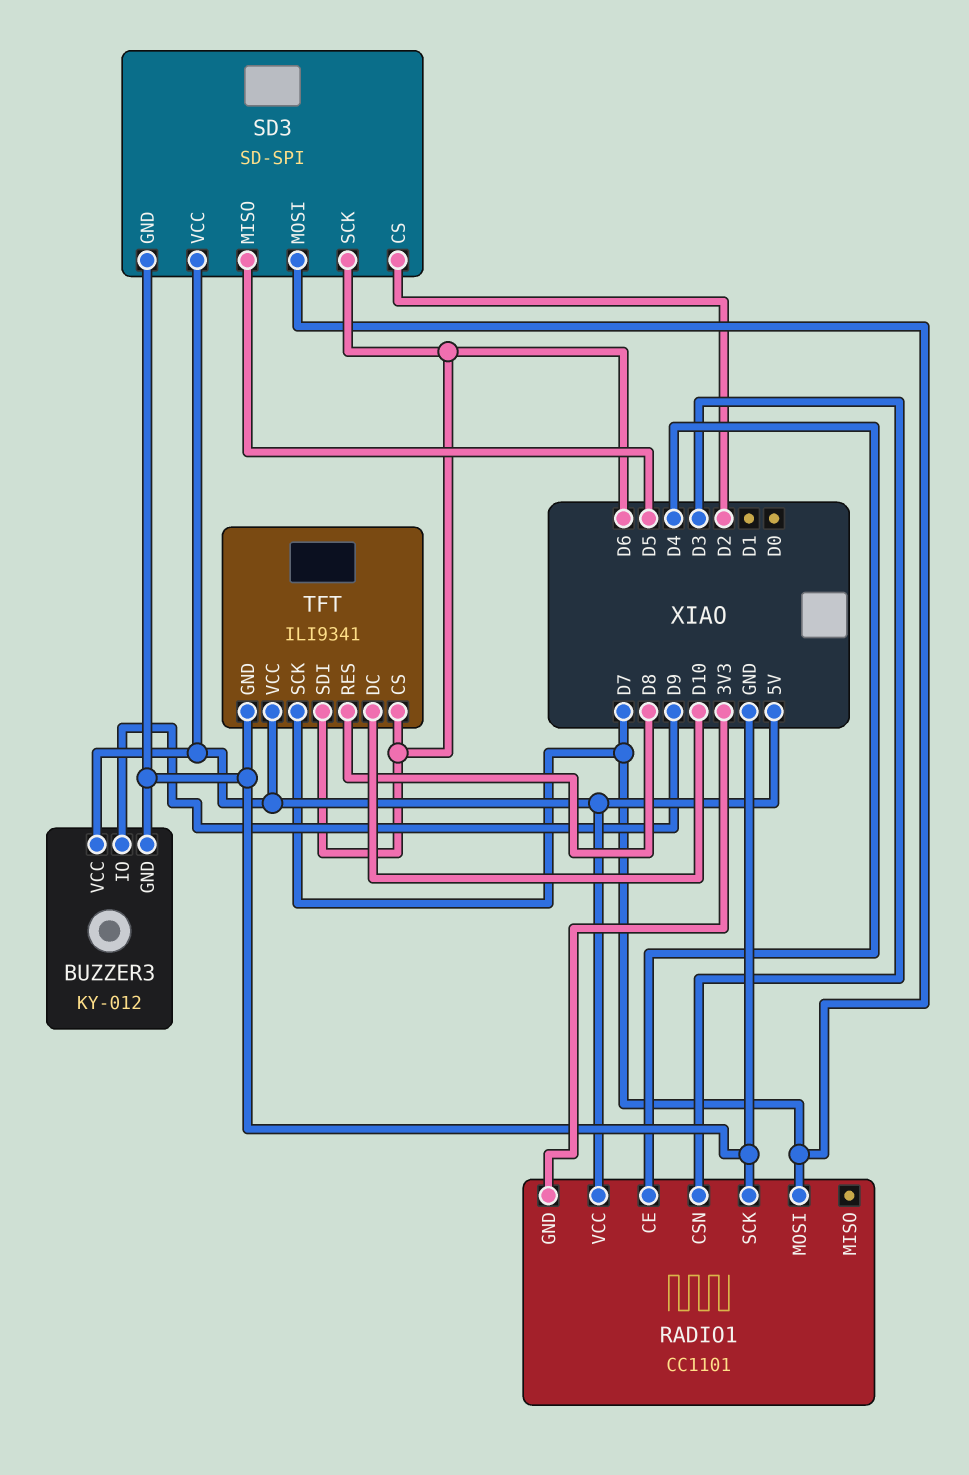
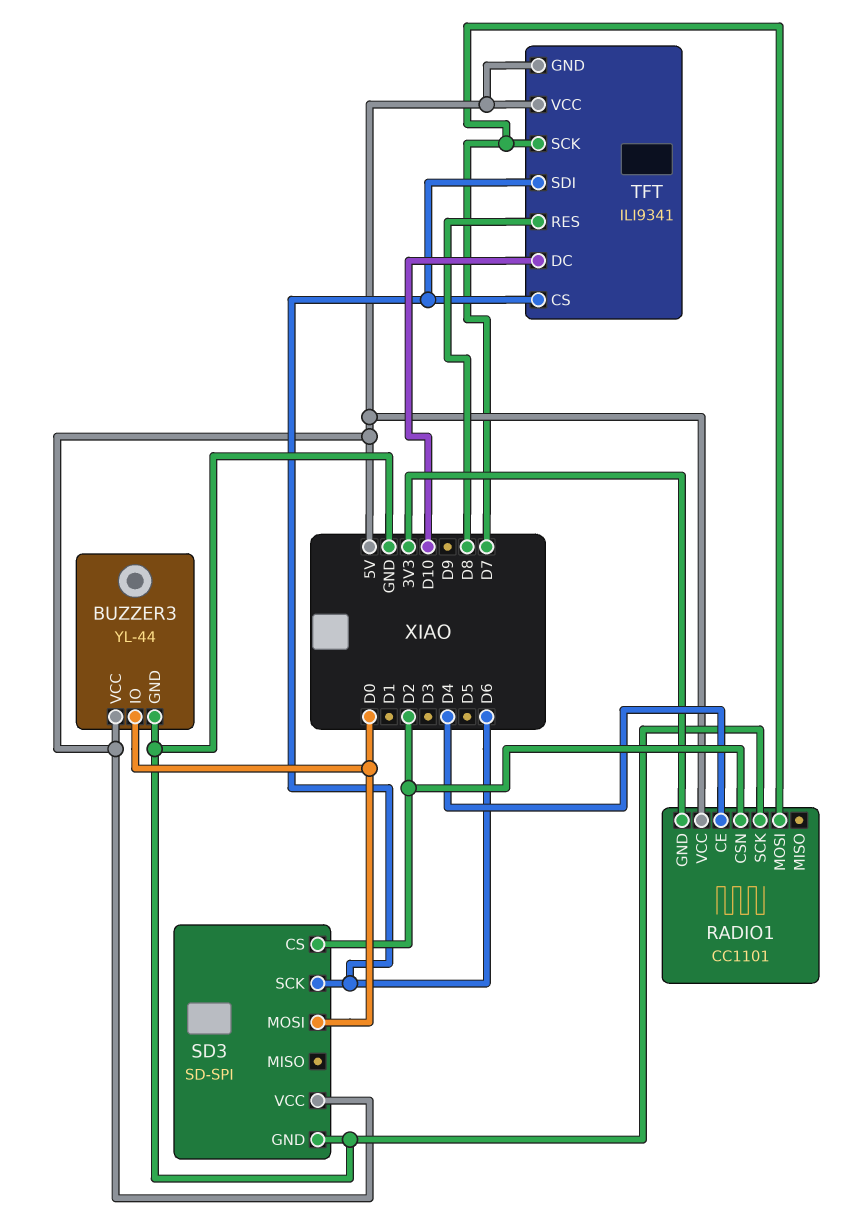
BUZZER3: KY-012 -> YL-44
BUZZER3 pin IO: D9 -> D0
RADIO1 pin CSN: D3 -> D2
SD3 pin MISO: D5 -> none
SD3 pin MOSI: D7 -> D0
TFT pin GND: GND -> 5V

